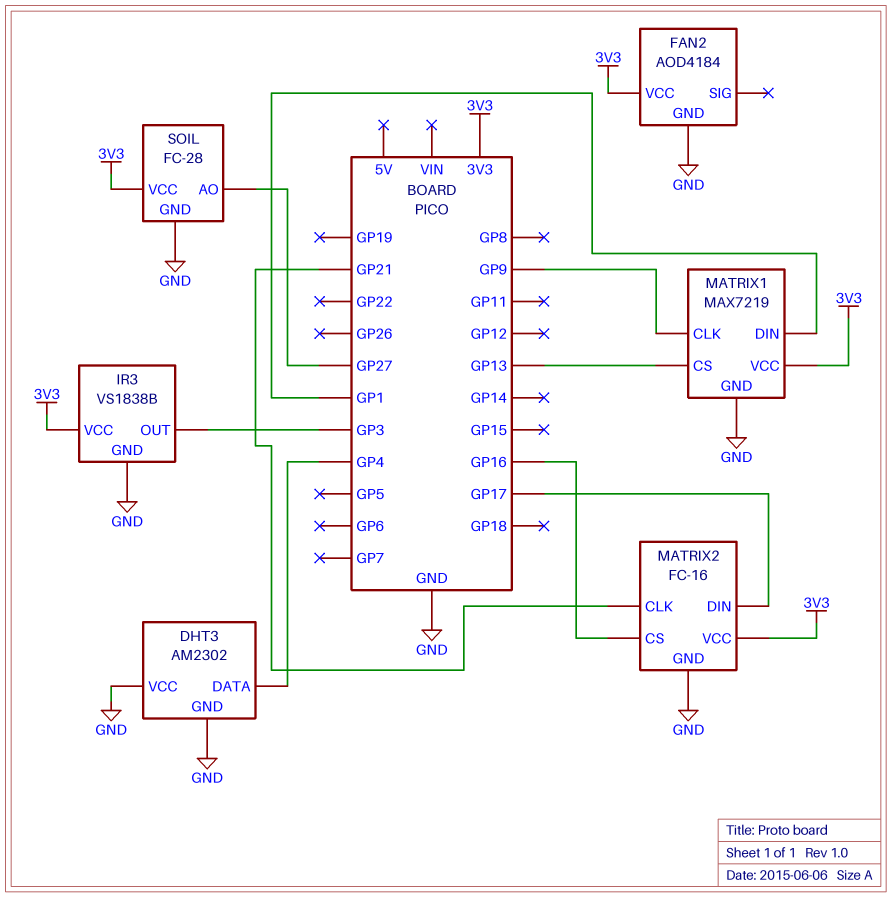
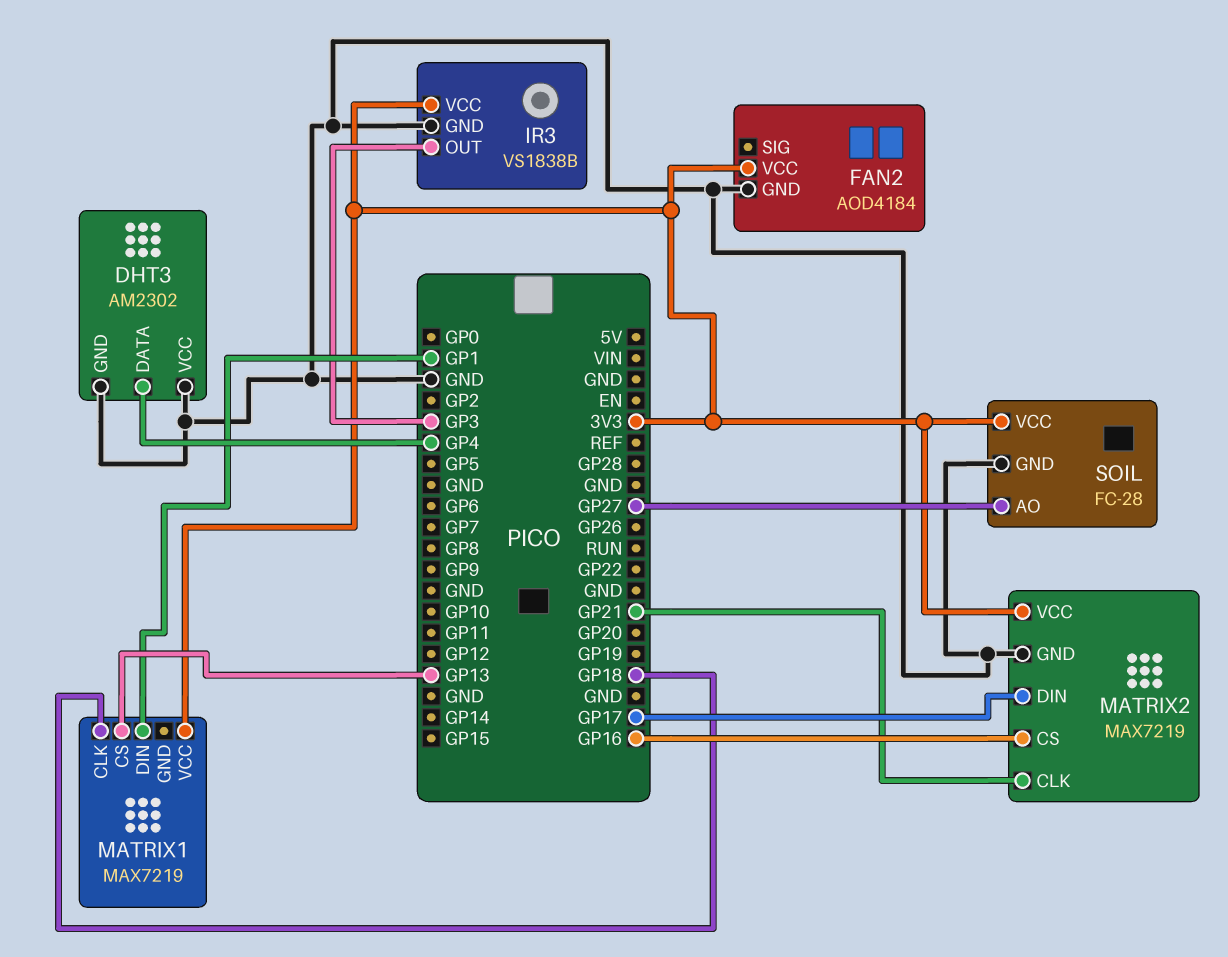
MATRIX1 pin CLK: GP9 -> GP18
MATRIX1 pin GND: GND -> none
MATRIX2: FC-16 -> MAX7219

